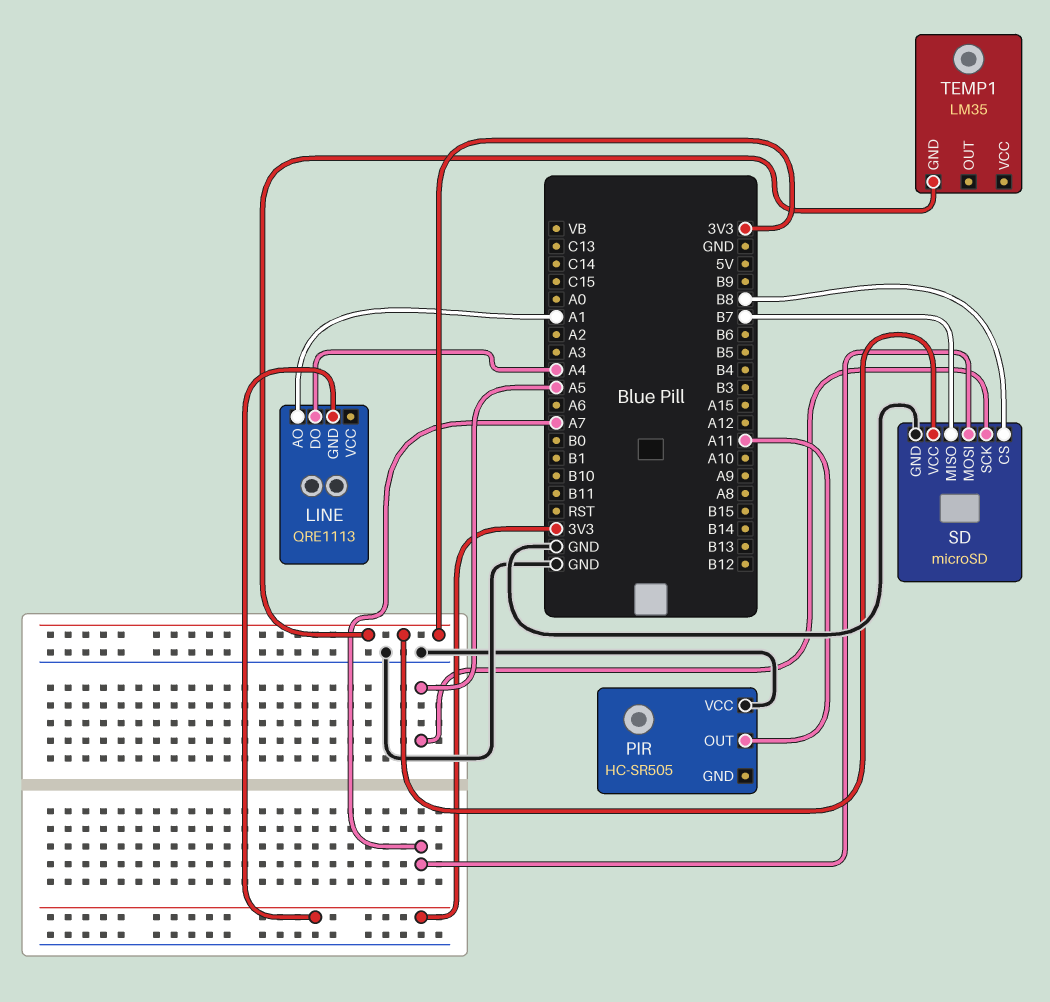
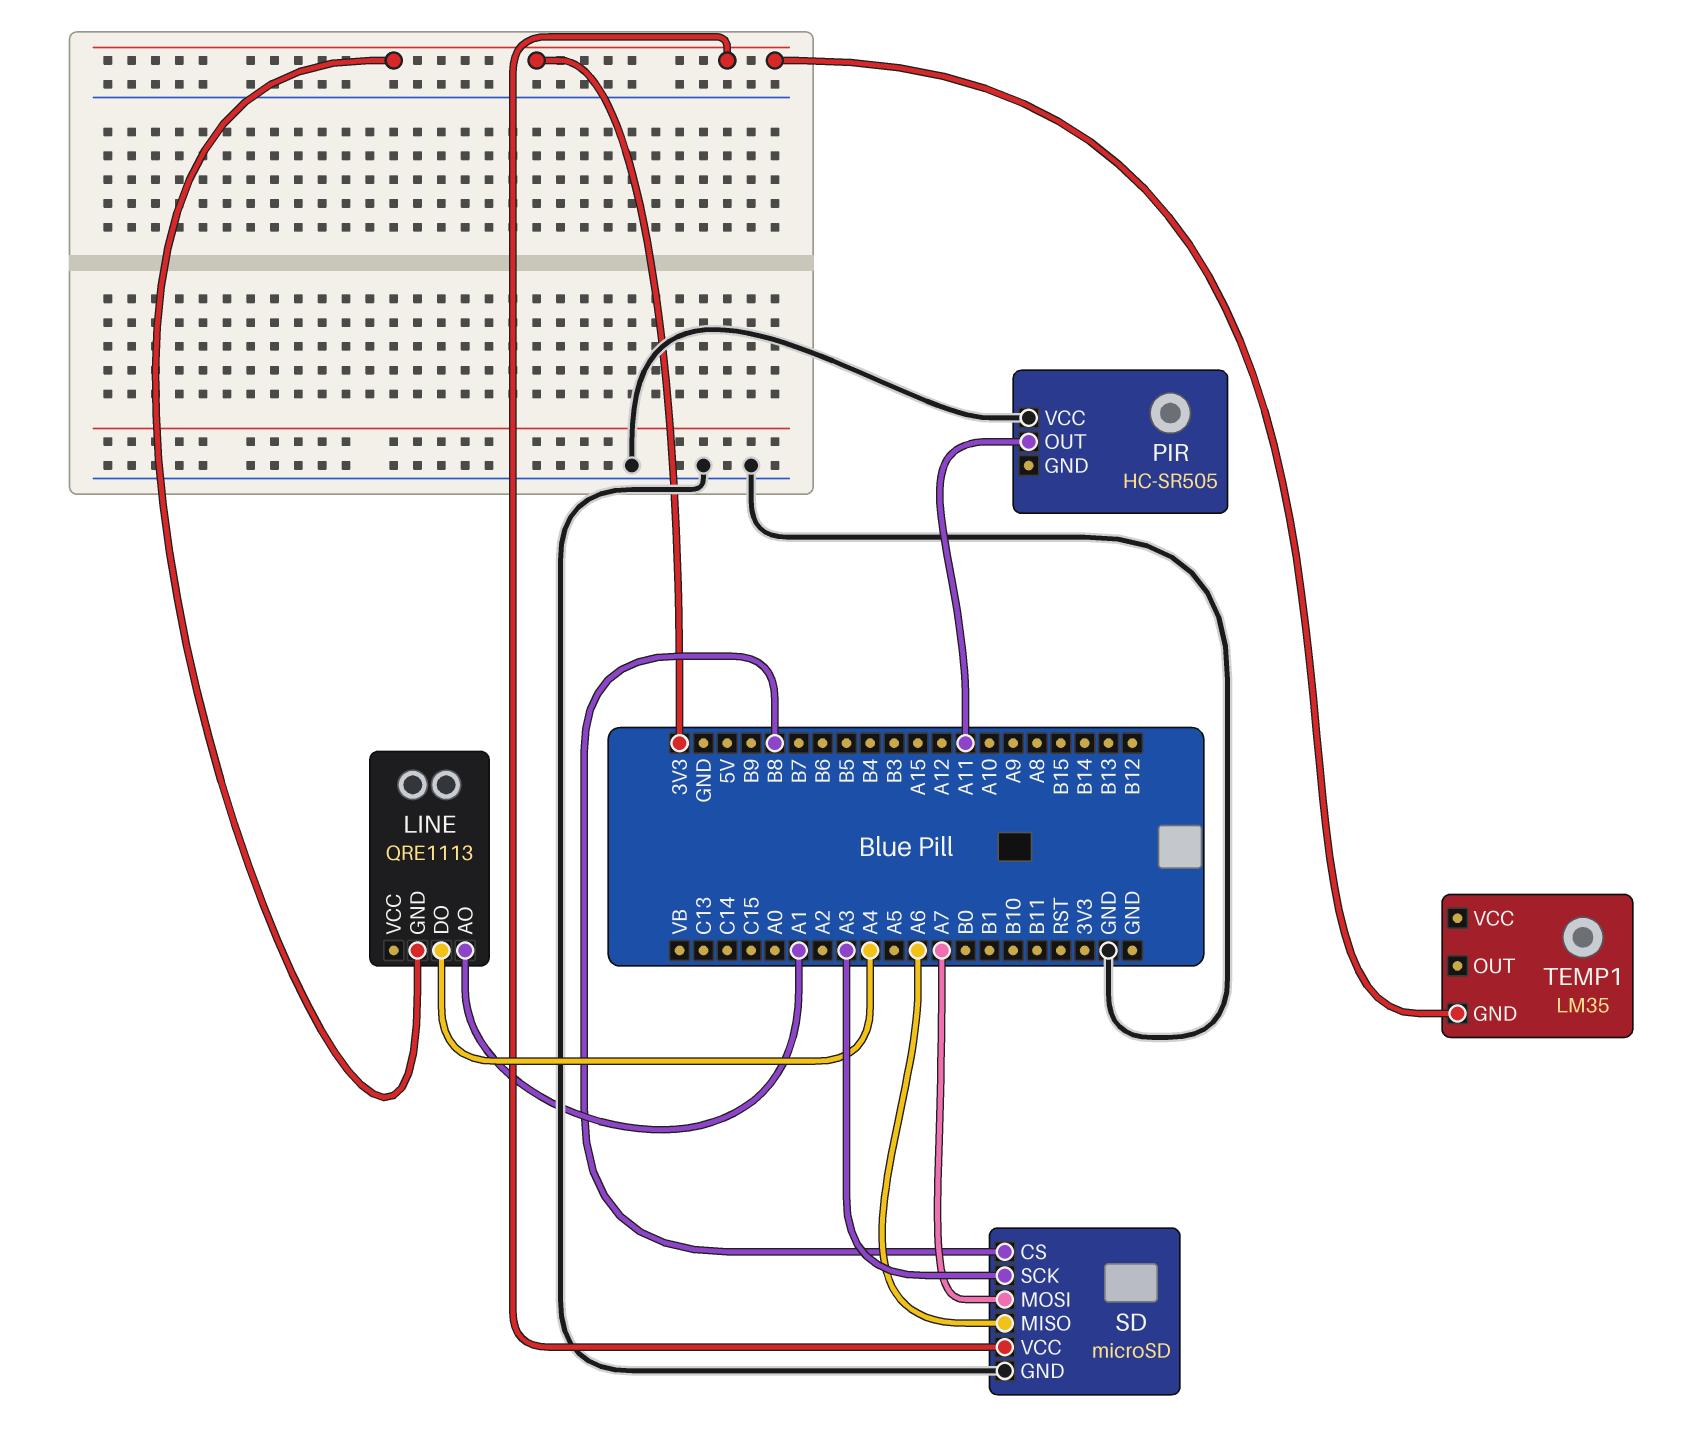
SD pin MISO: B7 -> A6
SD pin SCK: A5 -> A3

